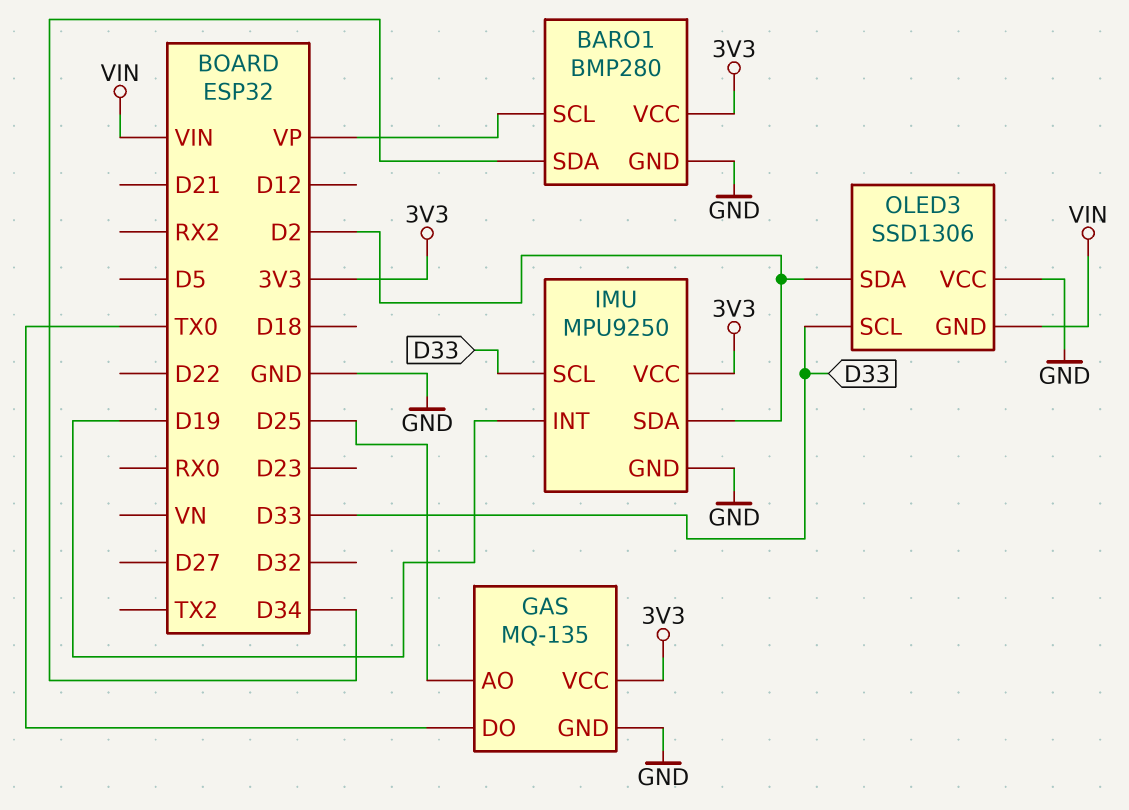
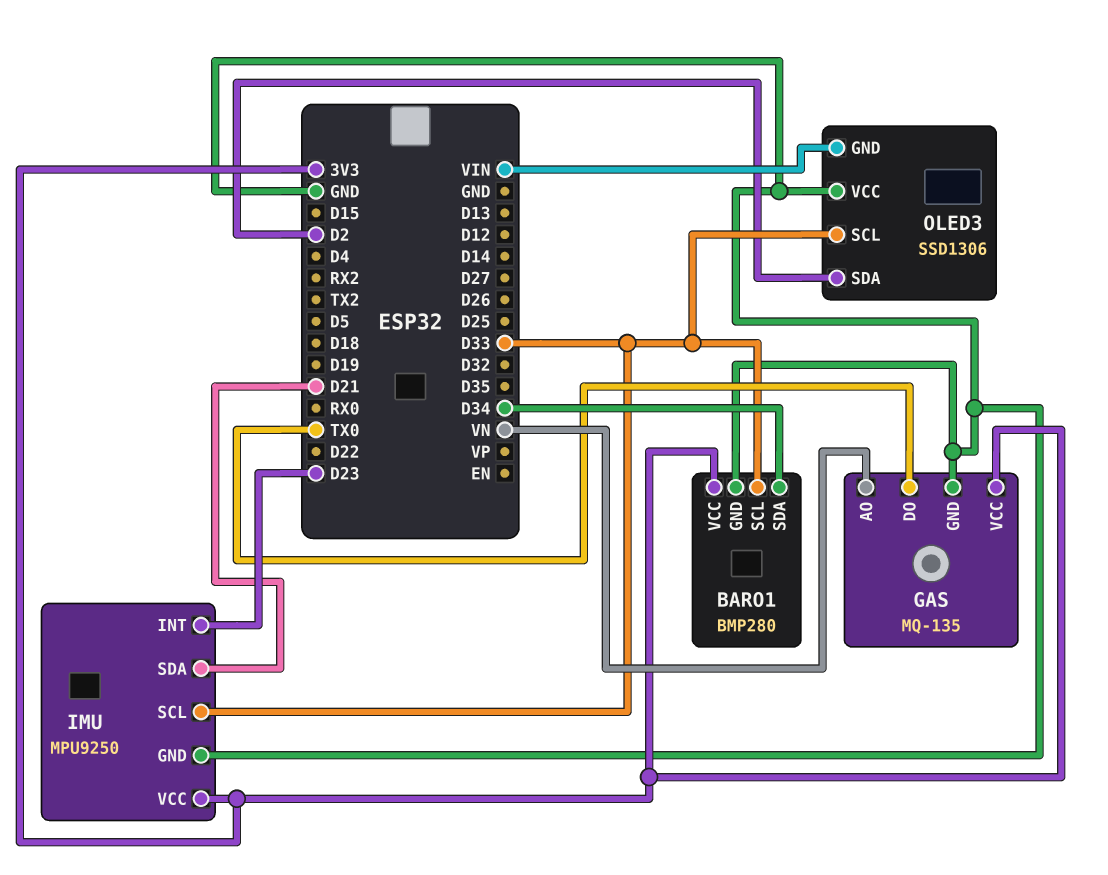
BARO1 pin SCL: VP -> D33
GAS pin AO: D25 -> VN
IMU pin INT: D19 -> D23
IMU pin SDA: D2 -> D21

